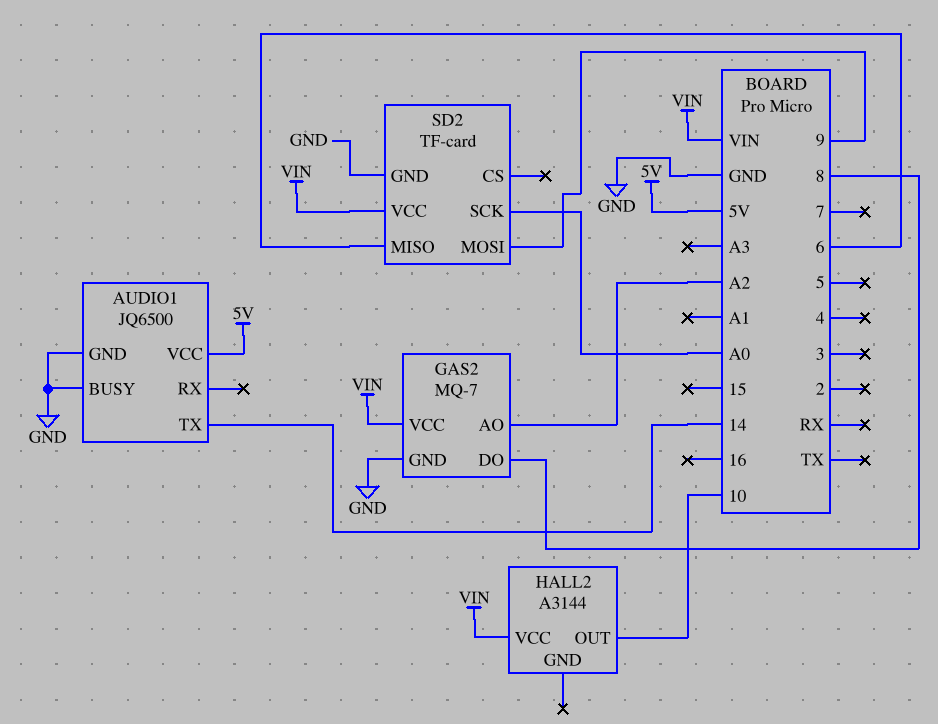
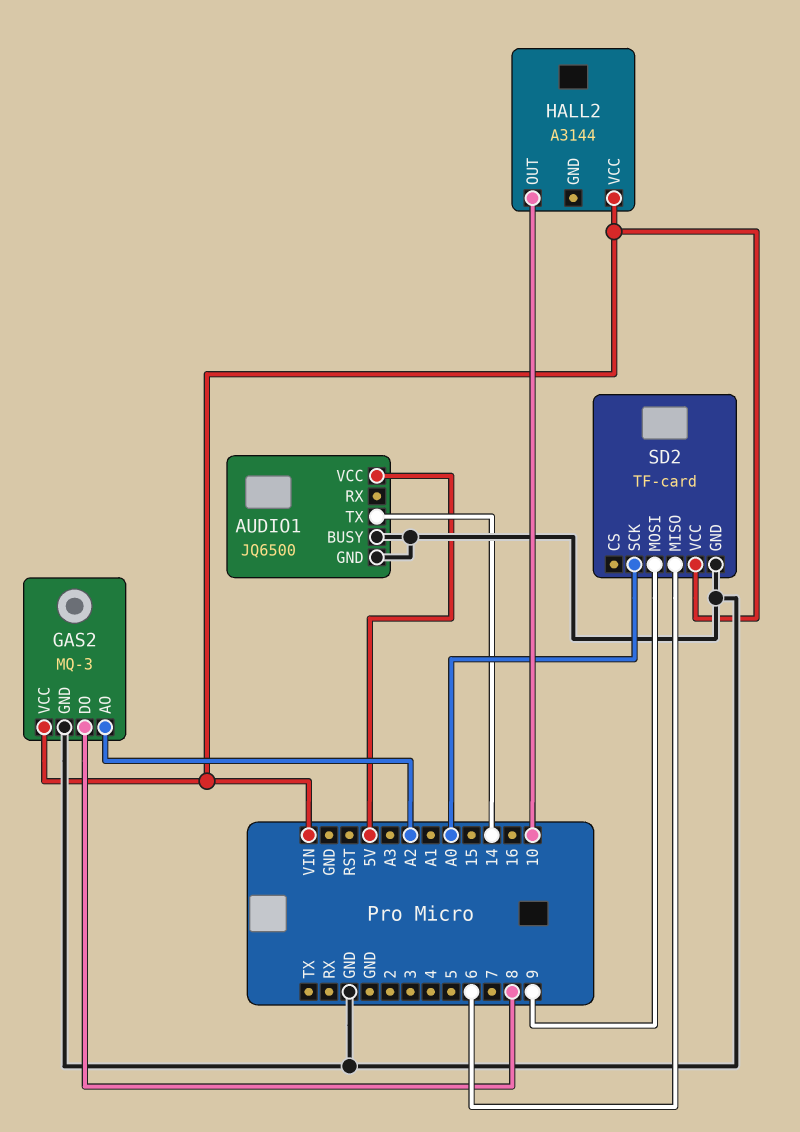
GAS2: MQ-7 -> MQ-3

